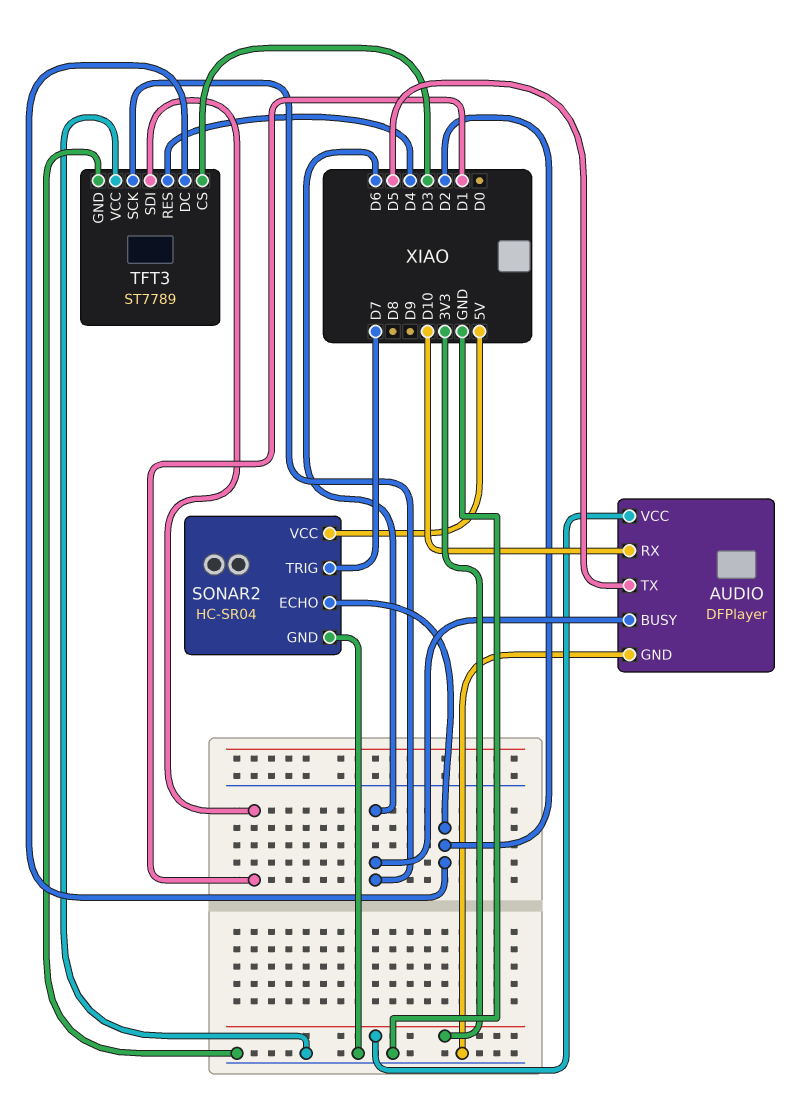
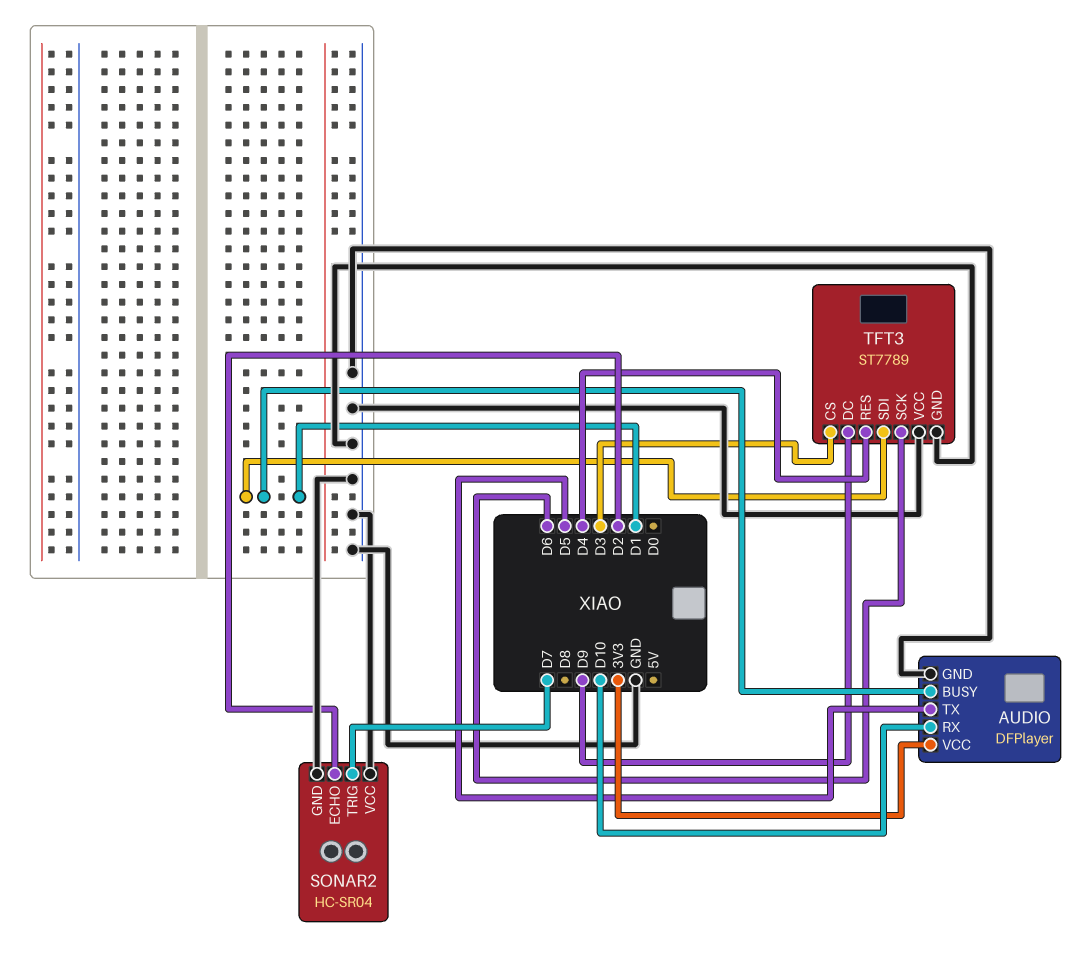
AUDIO pin BUSY: D6 -> D1
SONAR2 pin VCC: 5V -> GND
TFT3 pin DC: D2 -> D9

